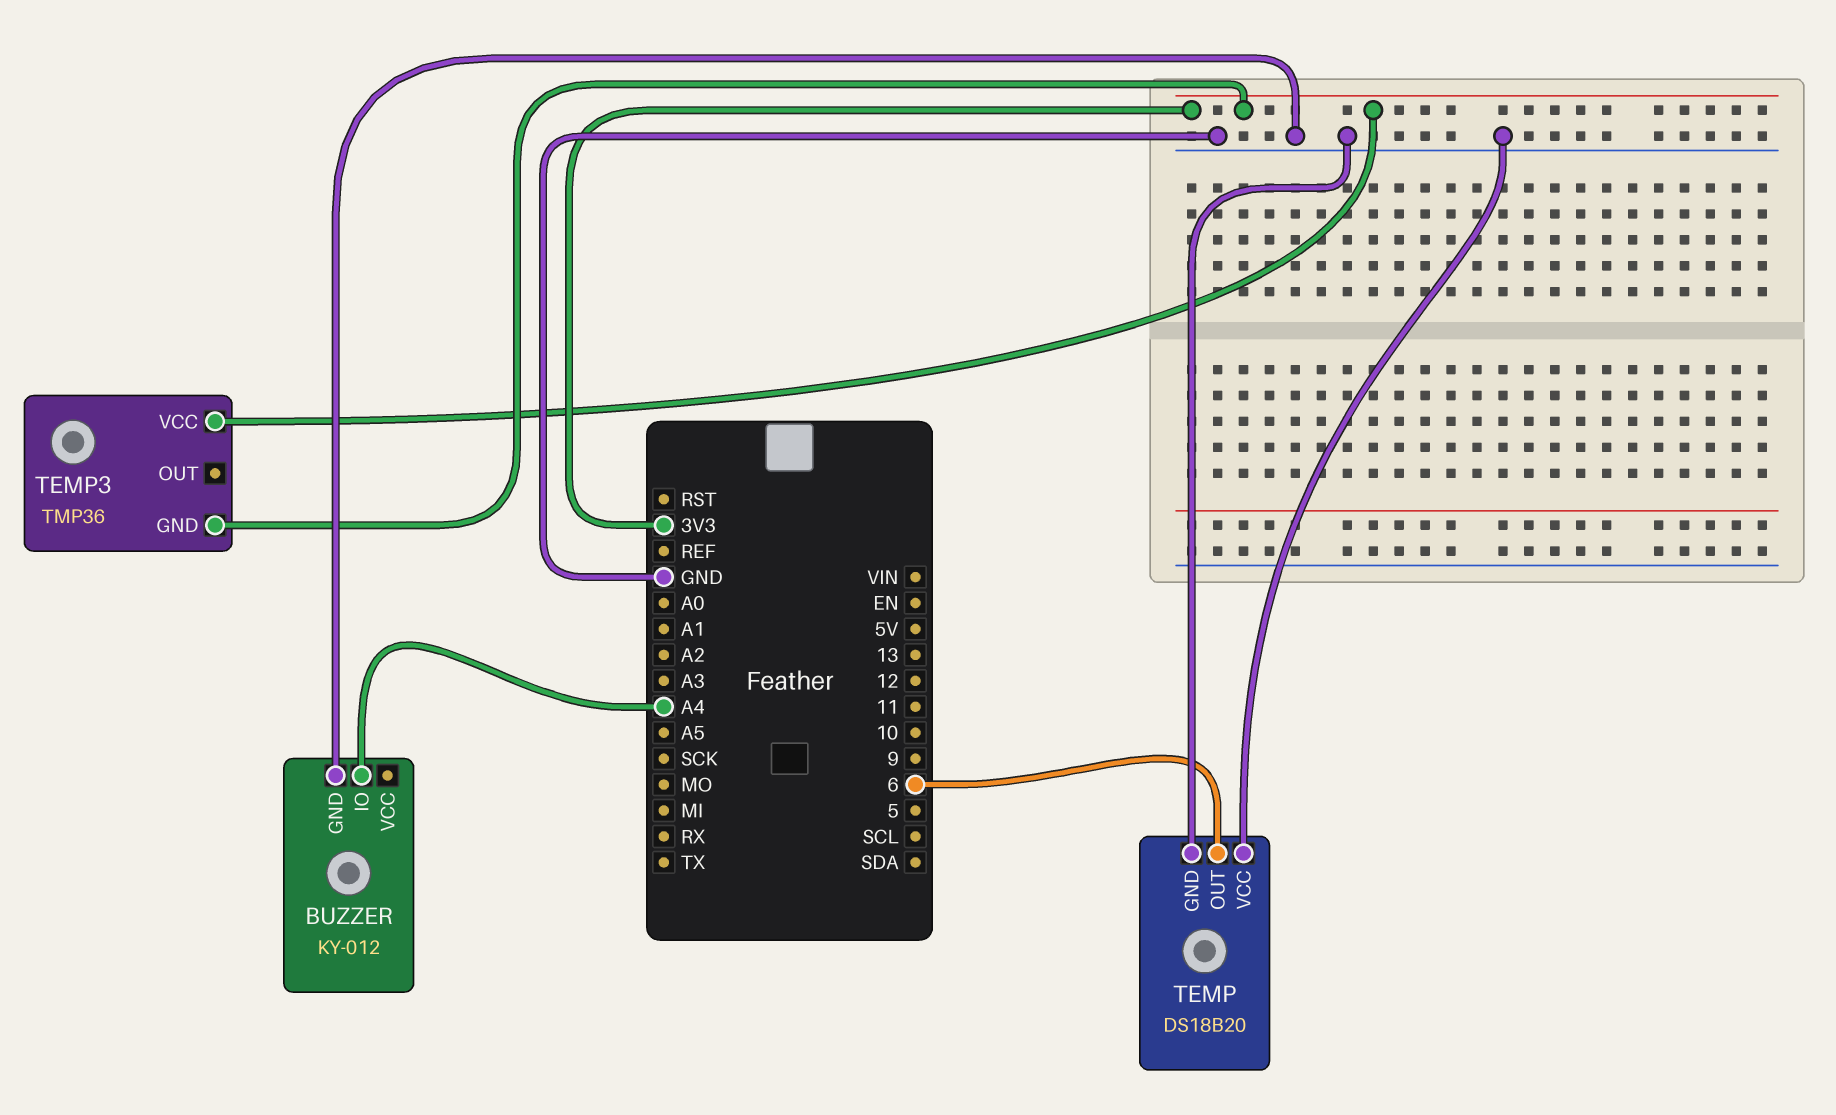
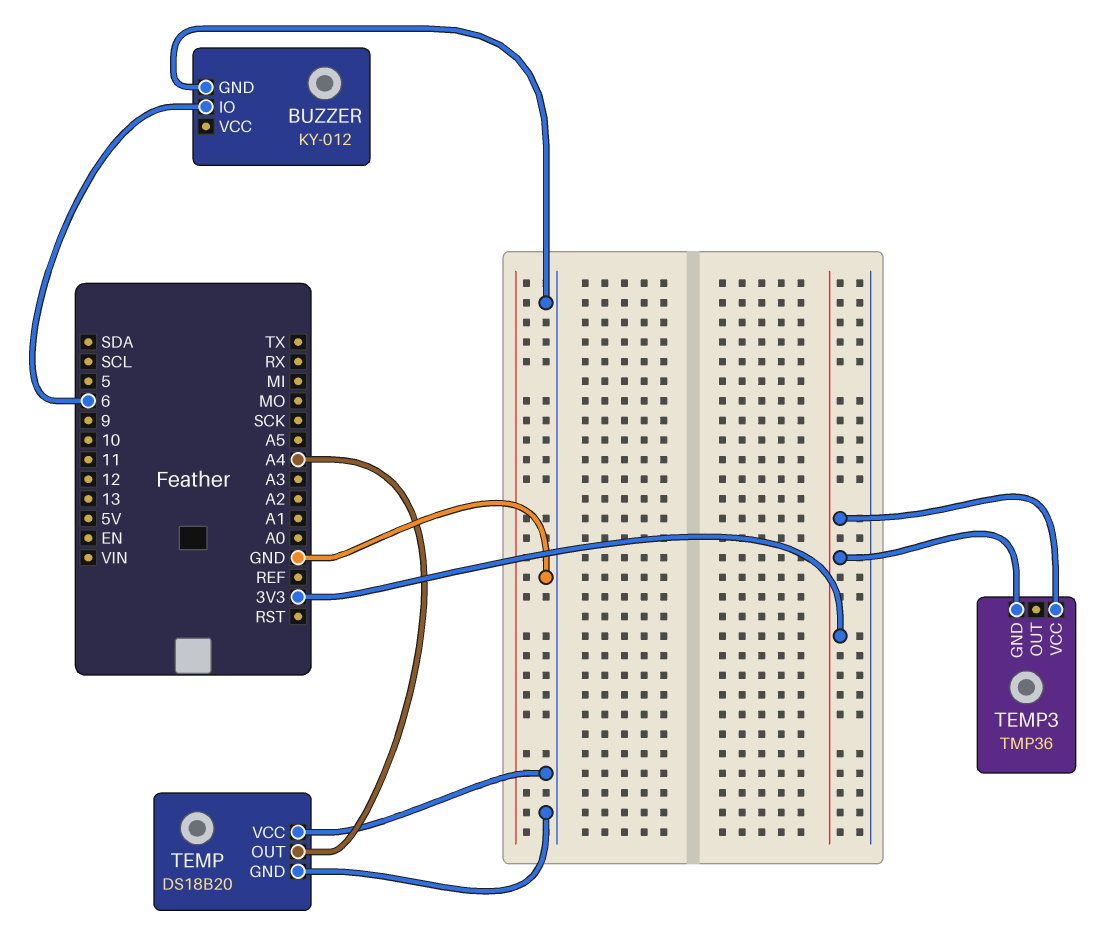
BUZZER pin IO: A4 -> 6
TEMP pin OUT: 6 -> A4

